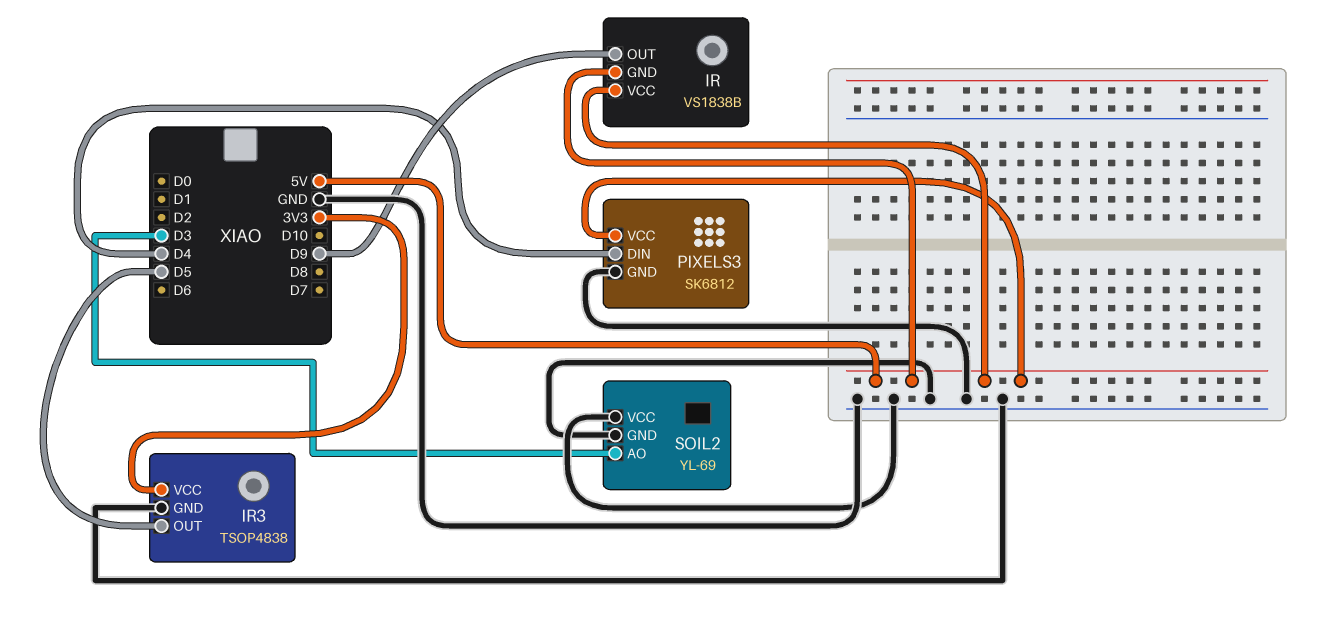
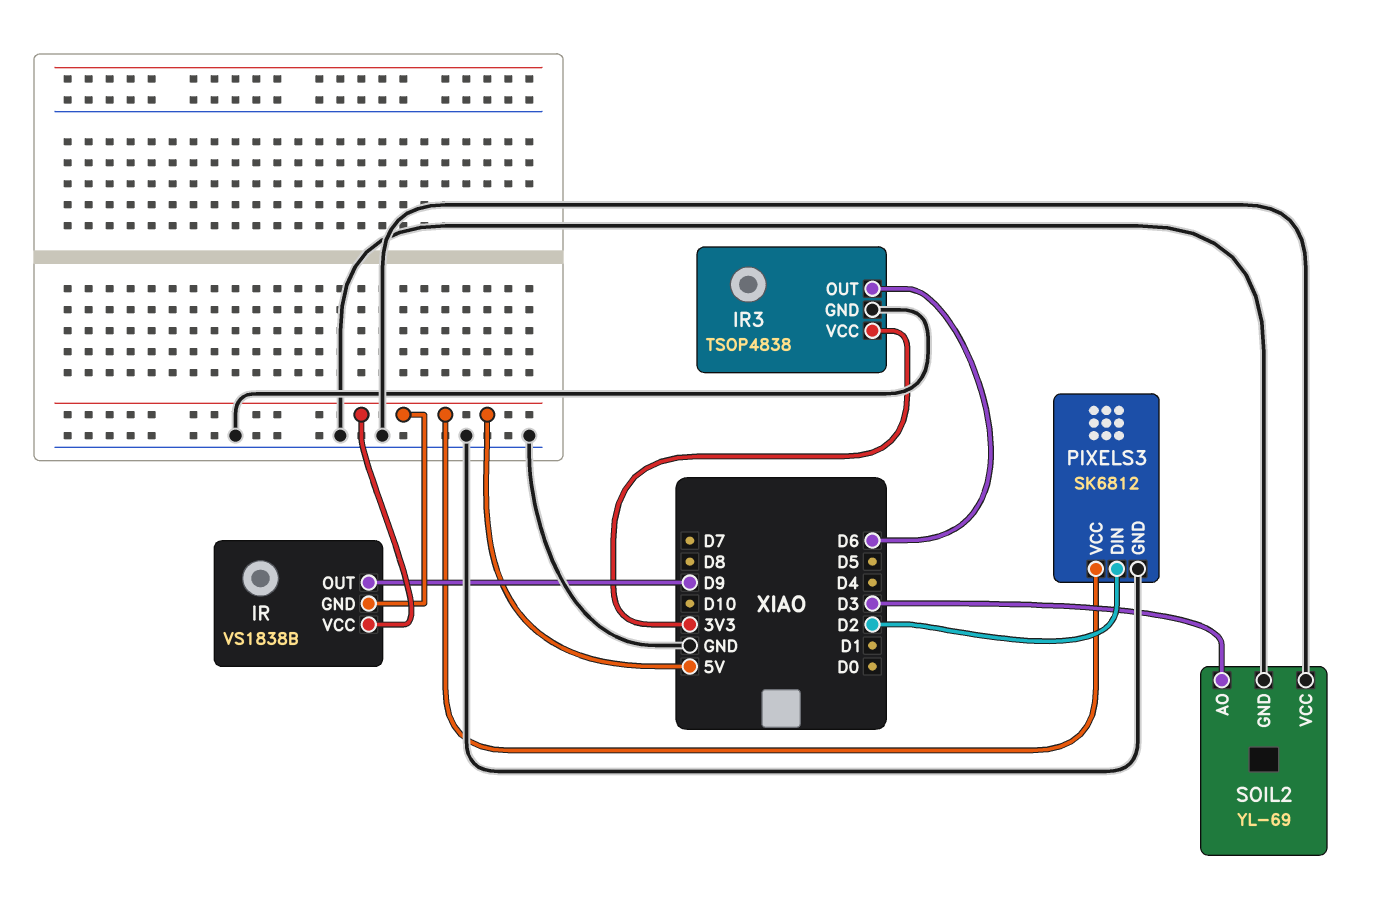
IR3 pin OUT: D5 -> D6
PIXELS3 pin DIN: D4 -> D2

